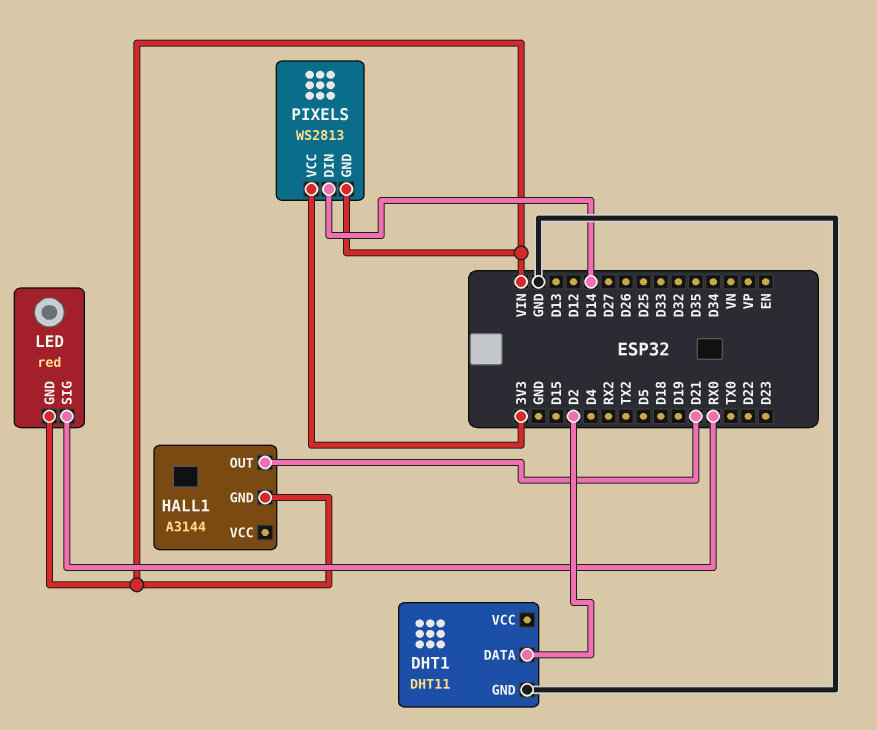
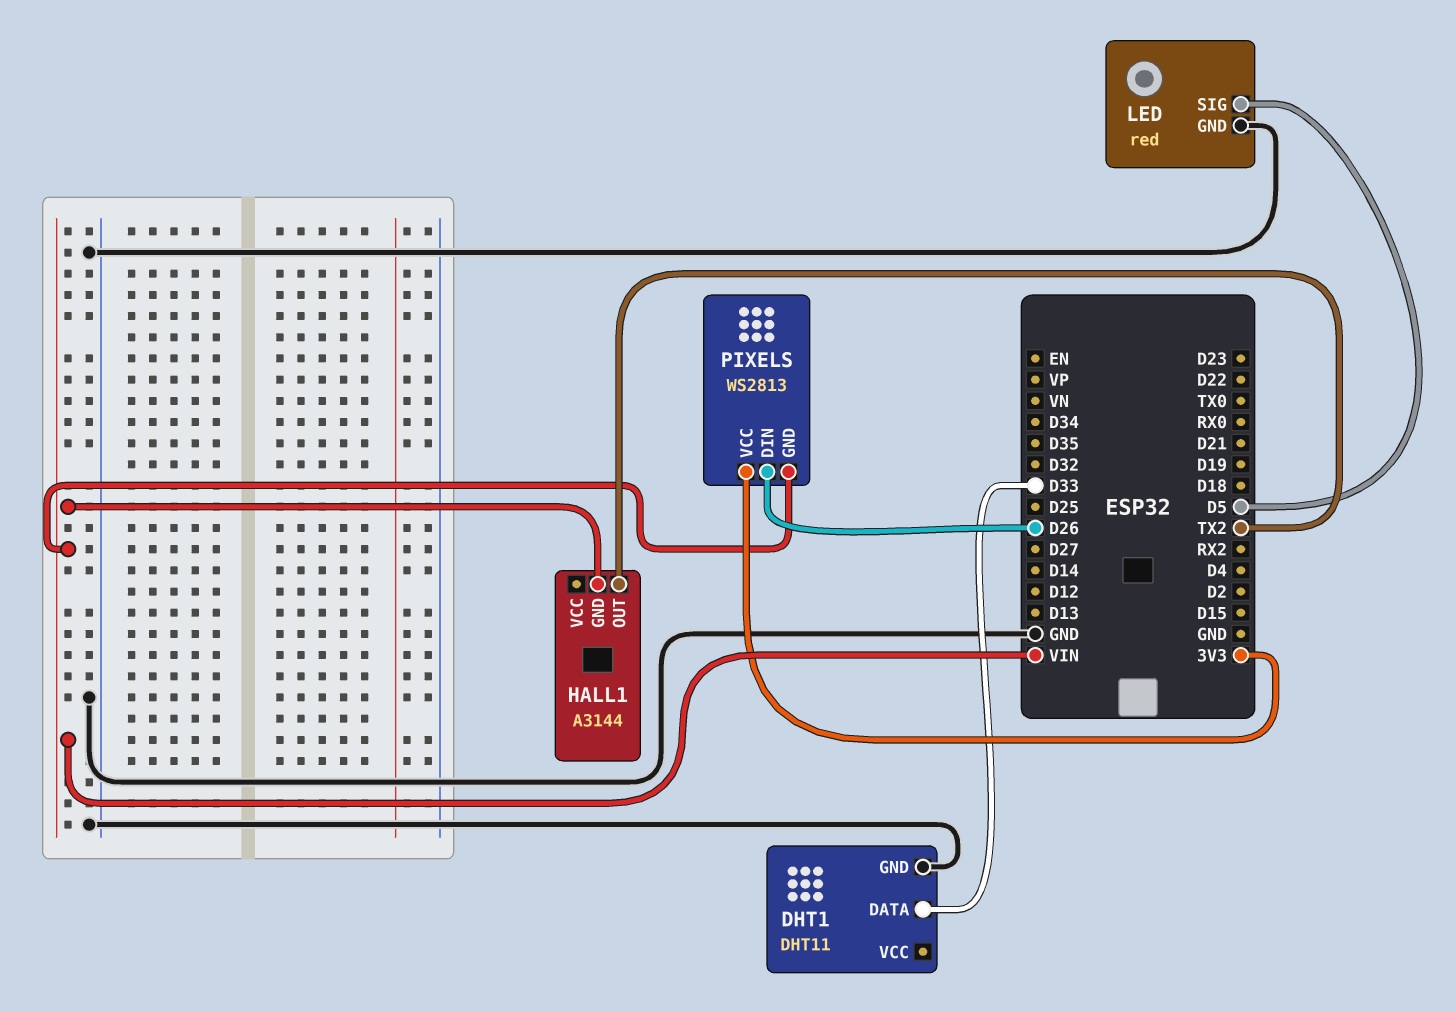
DHT1 pin DATA: D2 -> D33
HALL1 pin OUT: D21 -> TX2
LED pin GND: VIN -> GND
LED pin SIG: RX0 -> D5
PIXELS pin DIN: D14 -> D26

